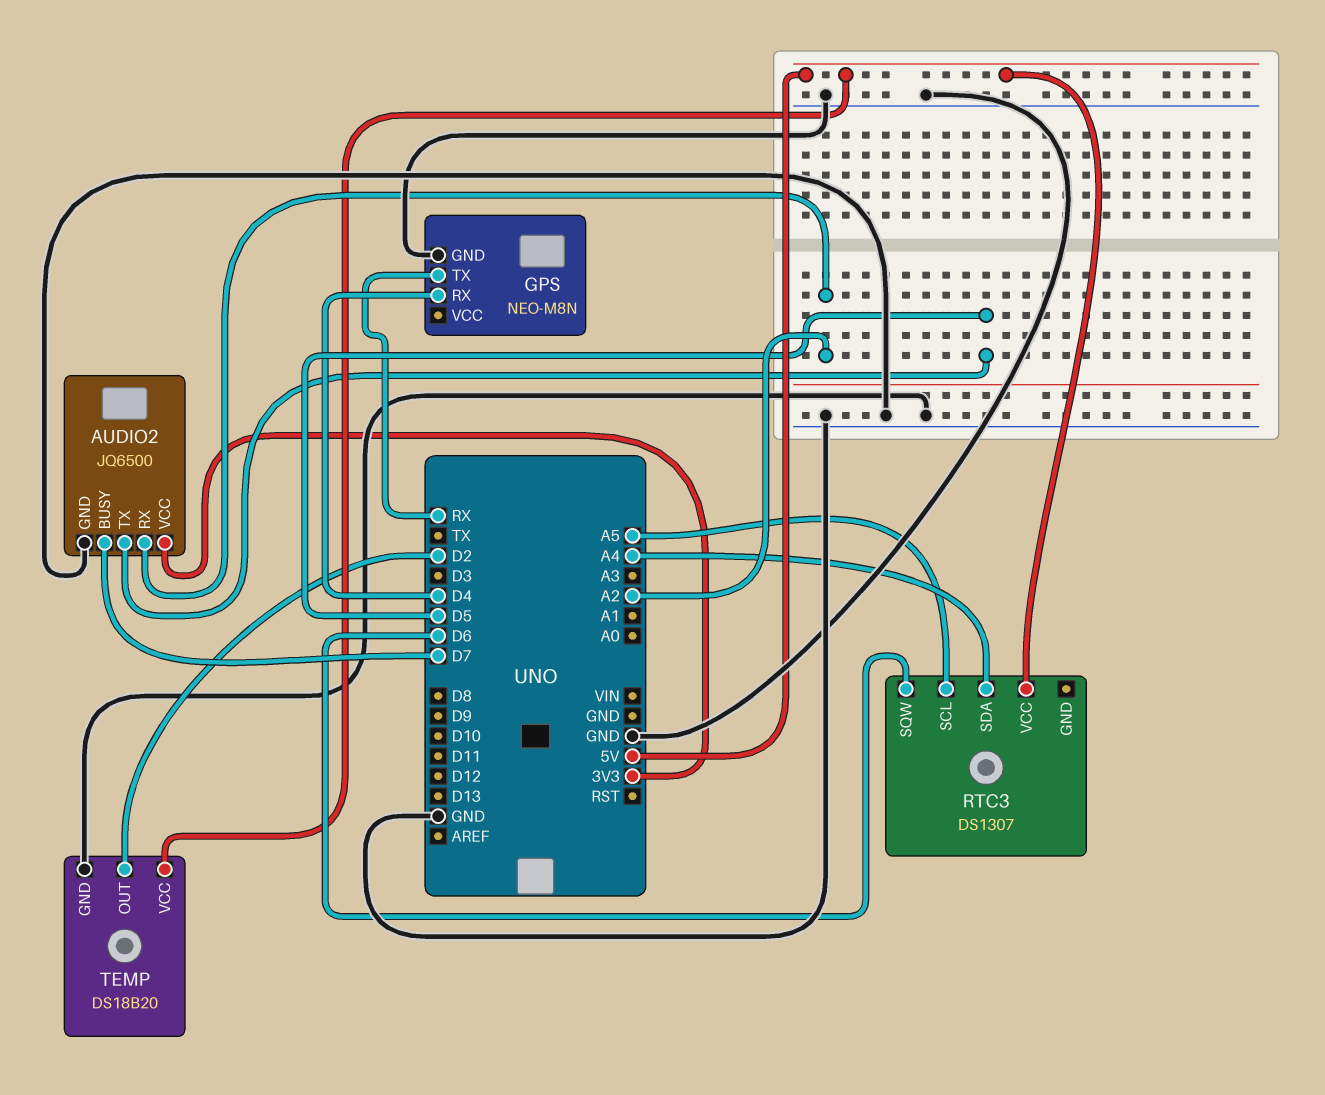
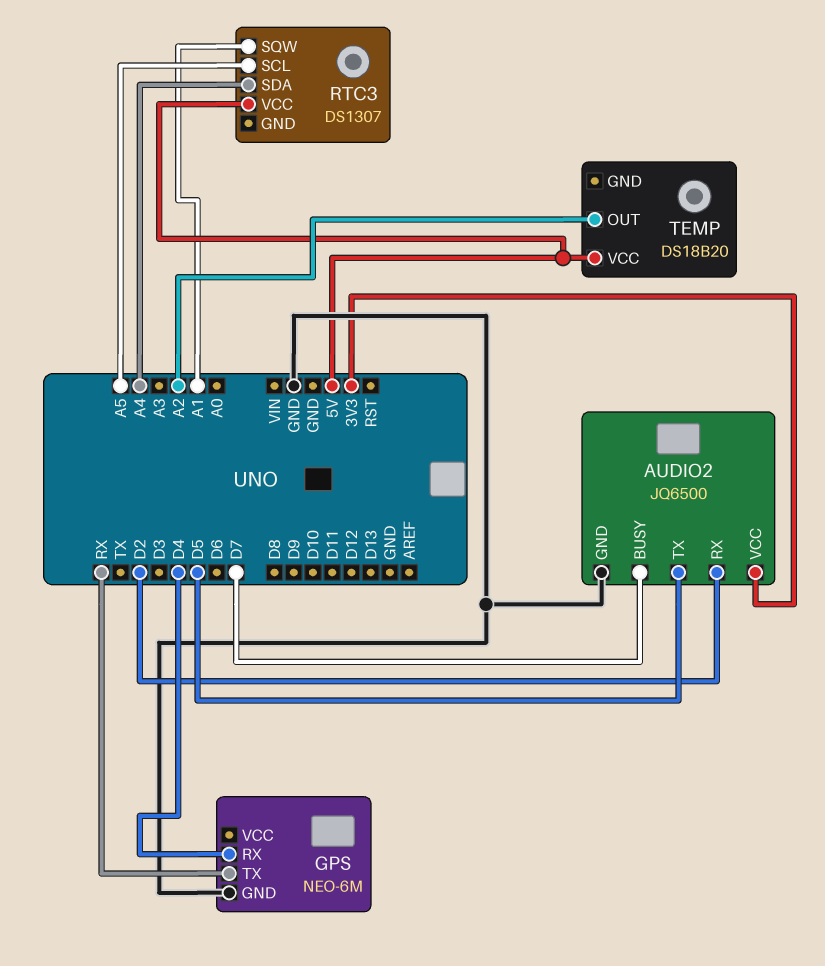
AUDIO2 pin RX: A2 -> D2
GPS: NEO-M8N -> NEO-6M
RTC3 pin SQW: D6 -> A1
TEMP pin GND: GND -> none
TEMP pin OUT: D2 -> A2

